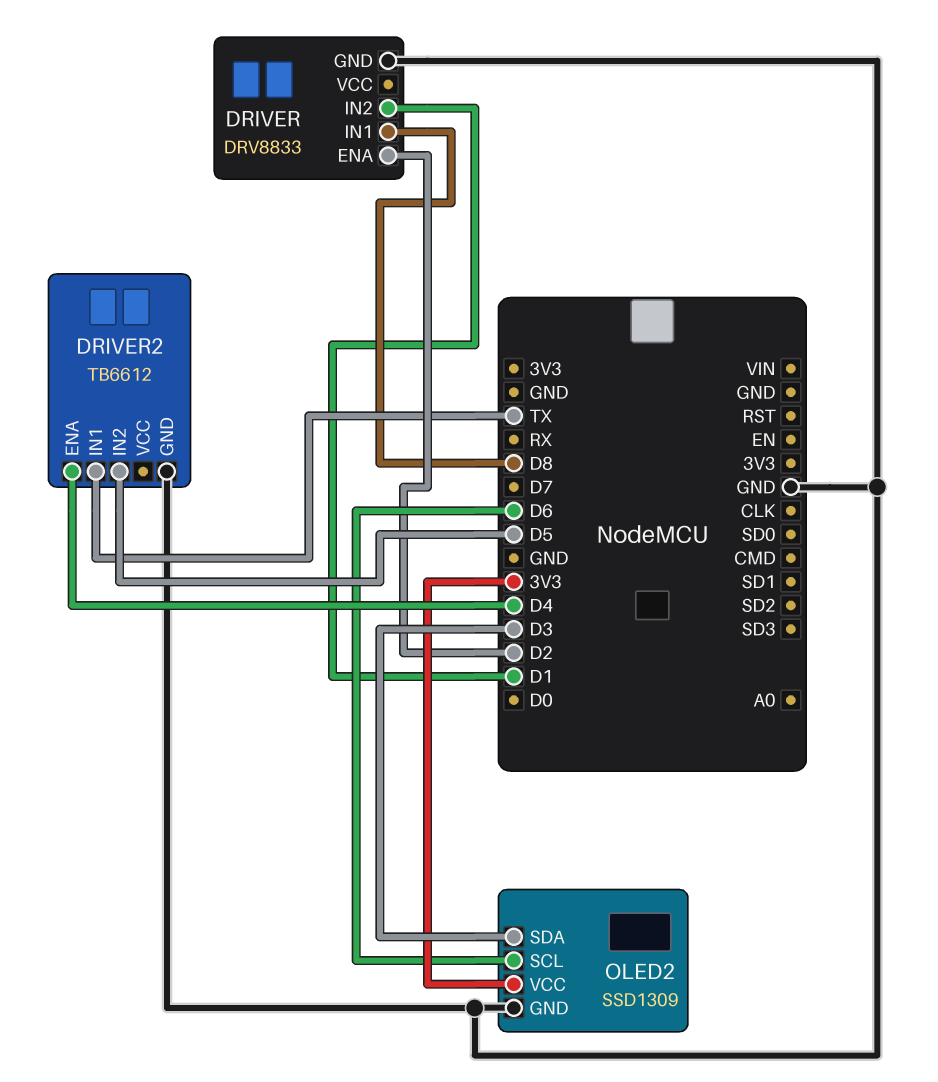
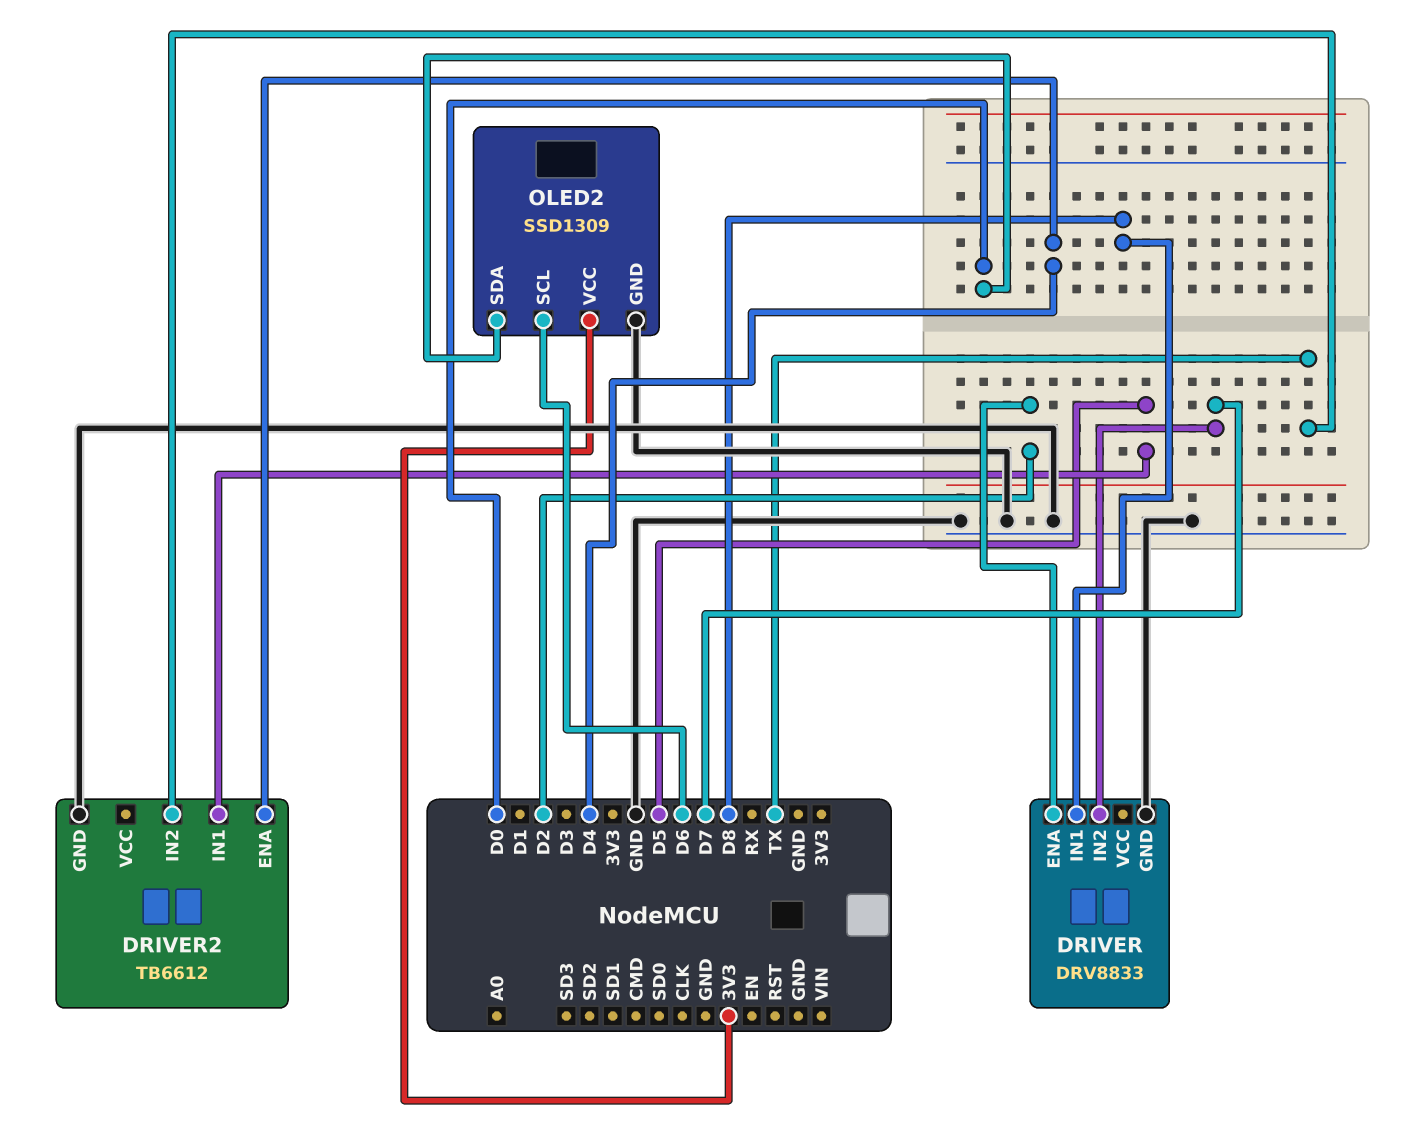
DRIVER pin IN2: D1 -> D7
DRIVER2 pin IN1: TX -> D5
DRIVER2 pin IN2: D5 -> TX
OLED2 pin SDA: D3 -> D0

